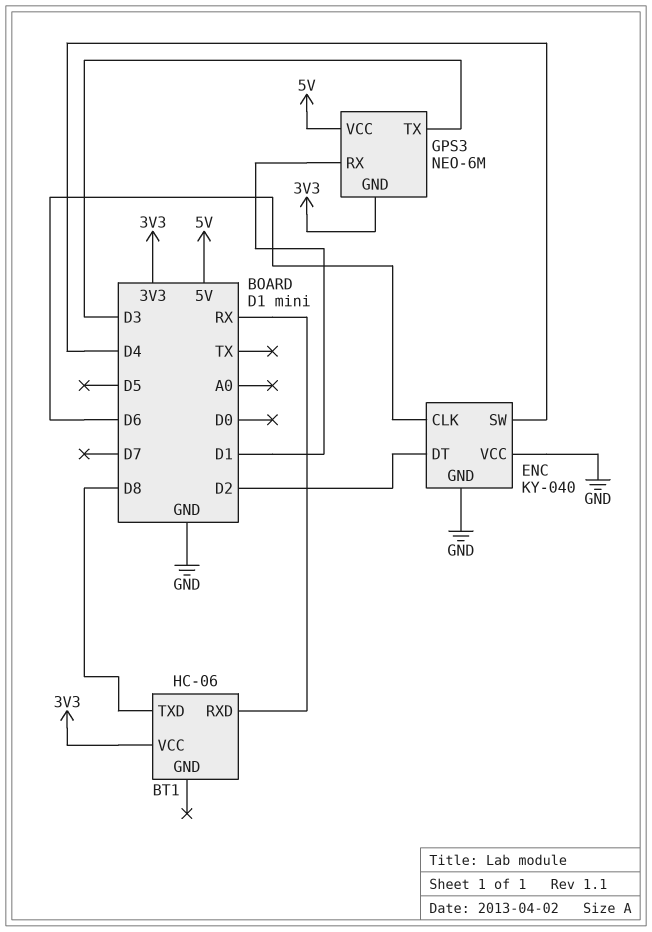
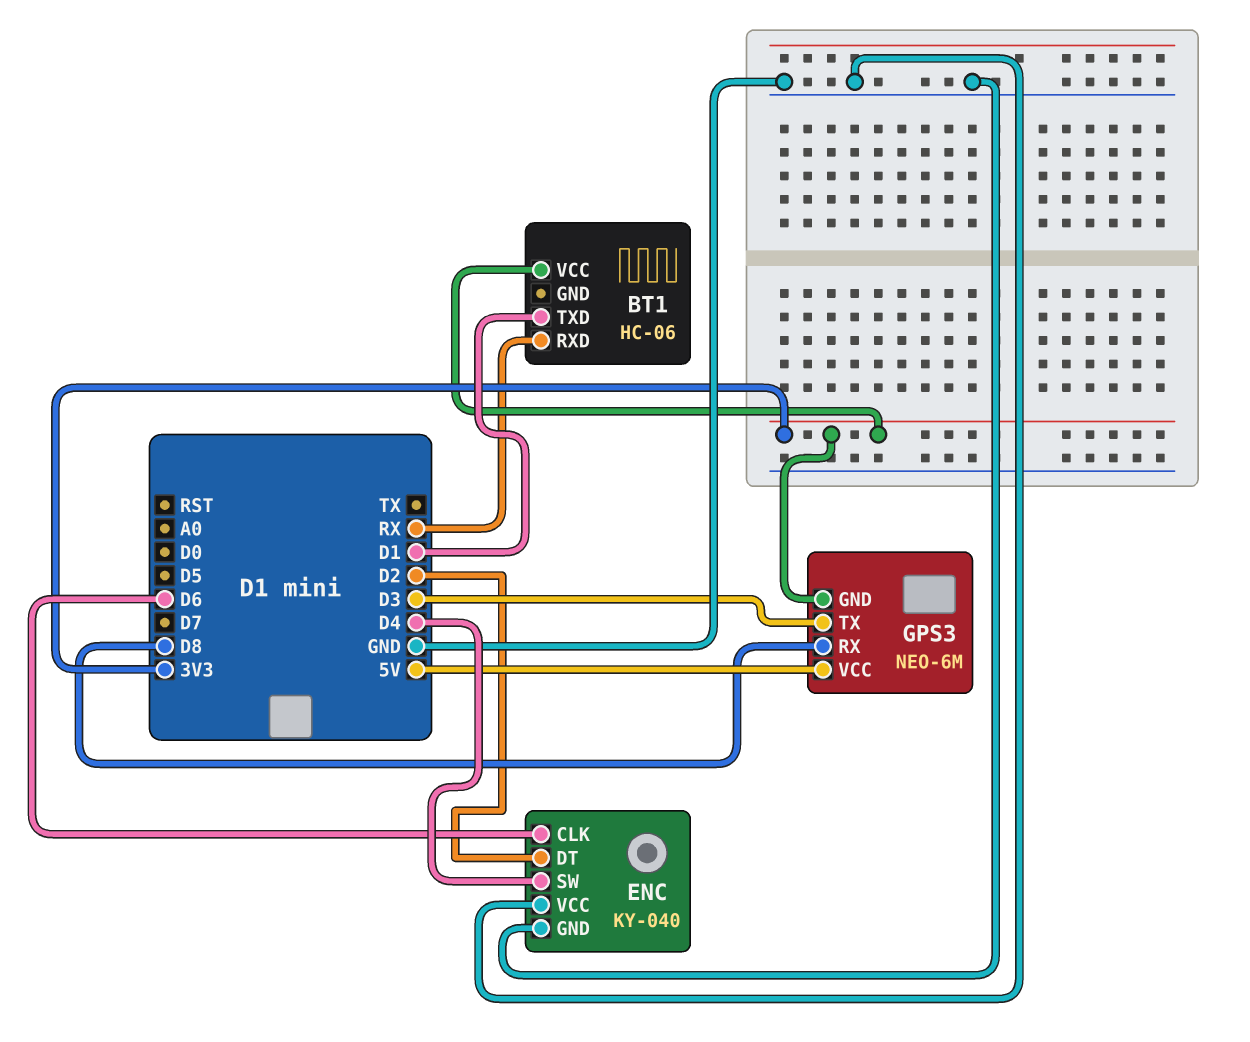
BT1 pin TXD: D8 -> D1
GPS3 pin RX: D1 -> D8

